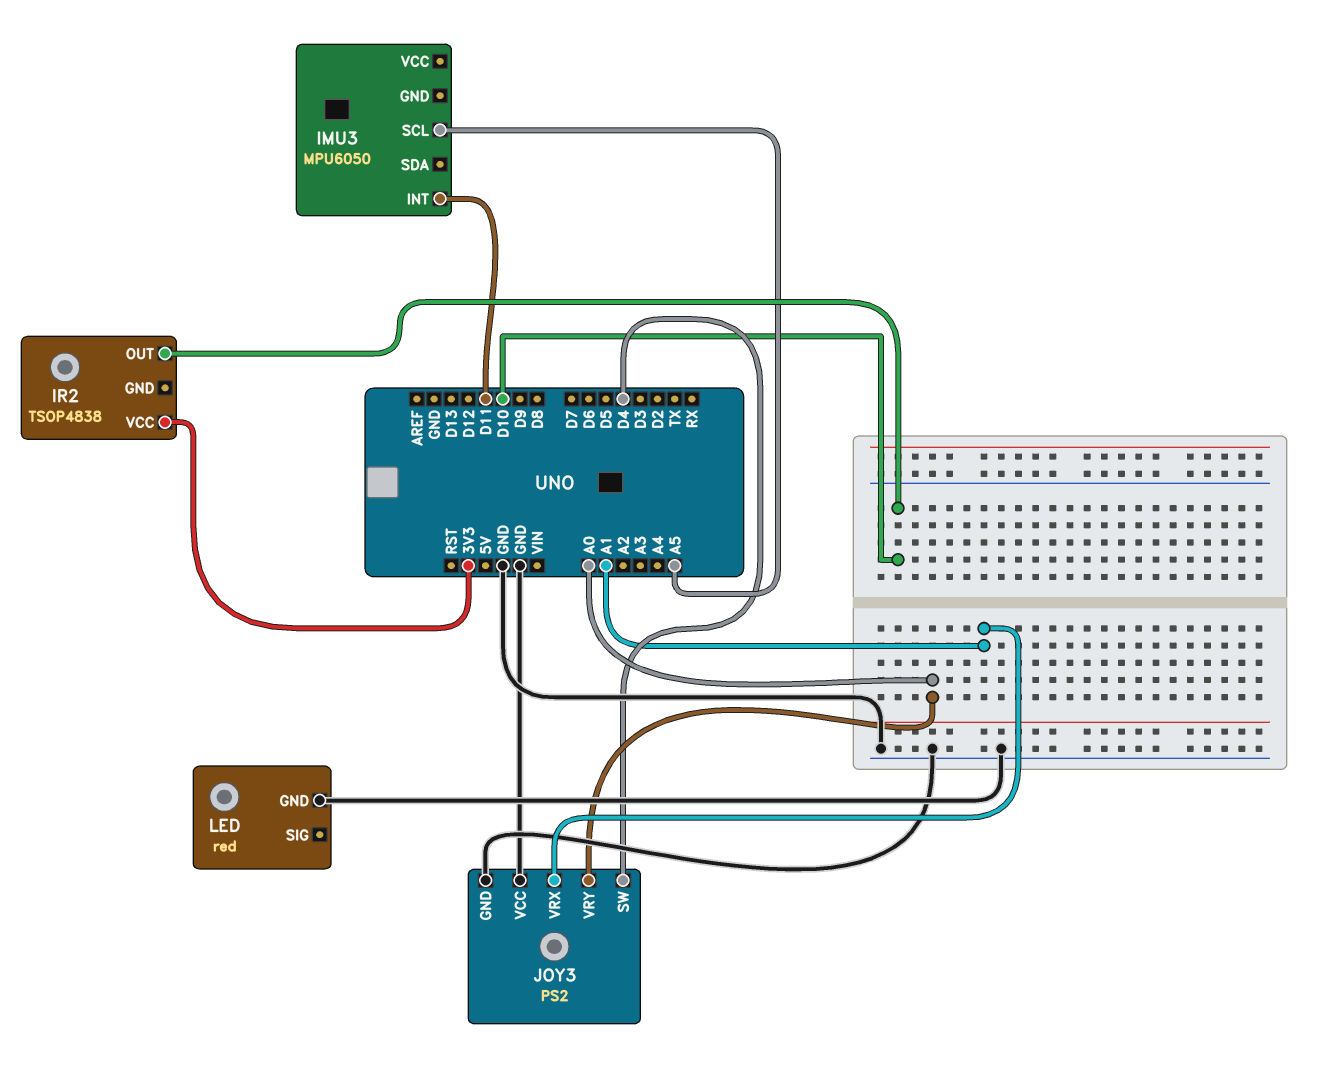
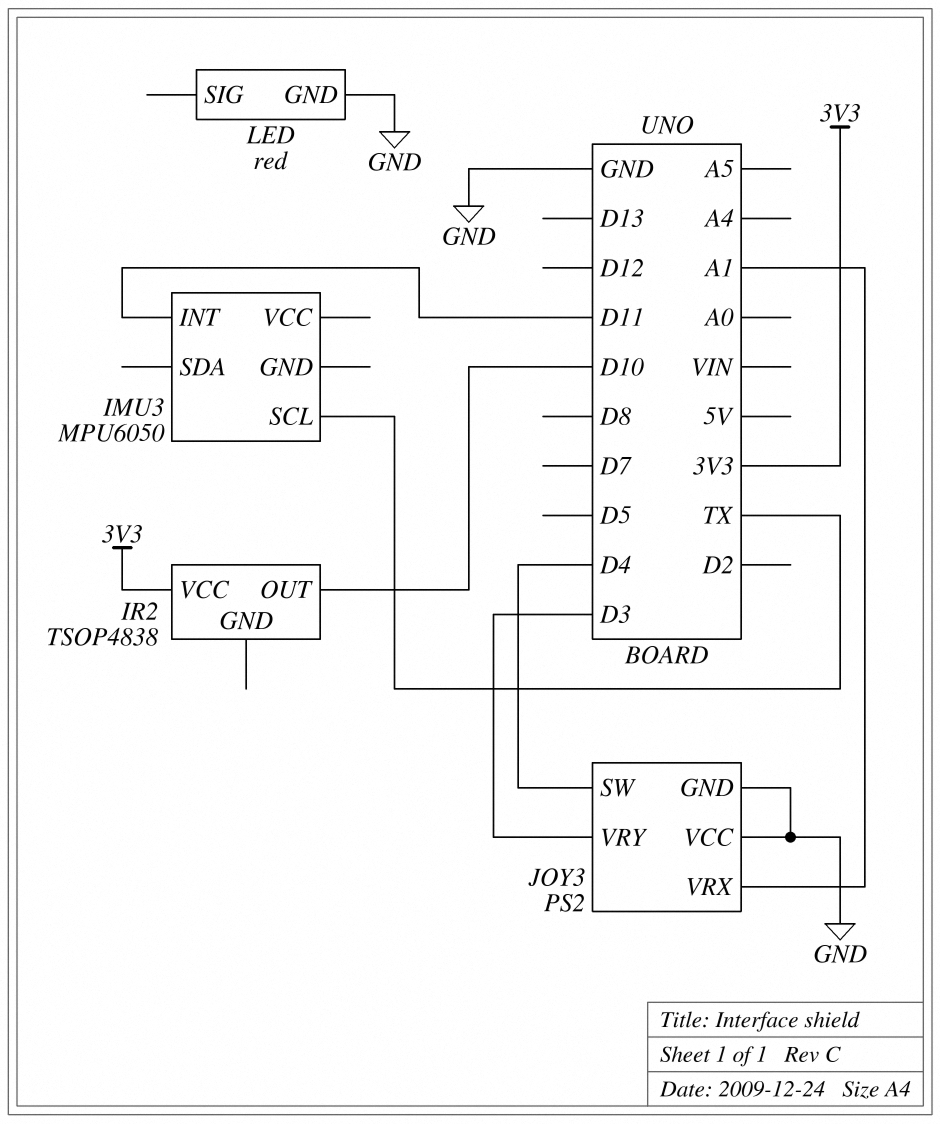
IMU3 pin SCL: A5 -> TX
JOY3 pin VRY: A0 -> D3

